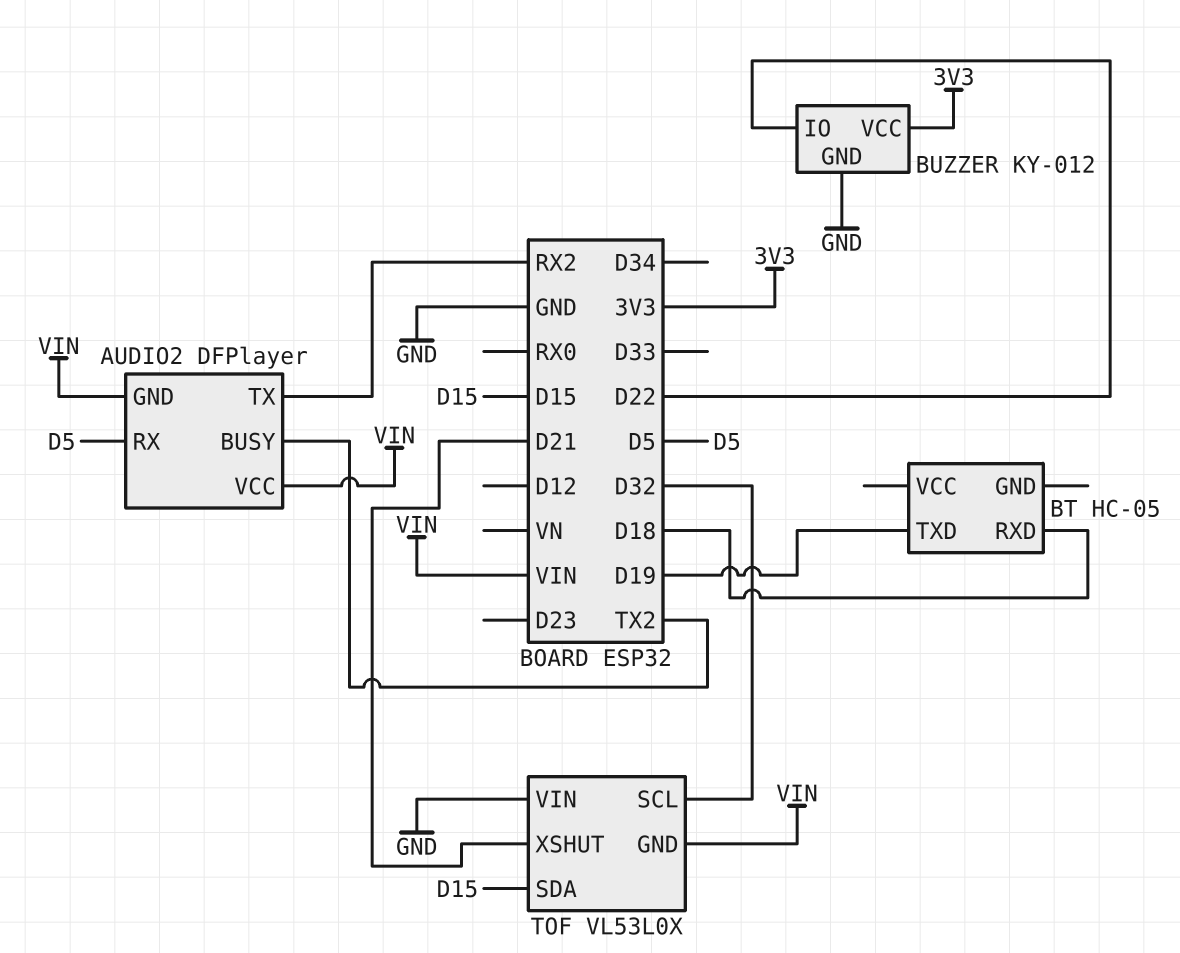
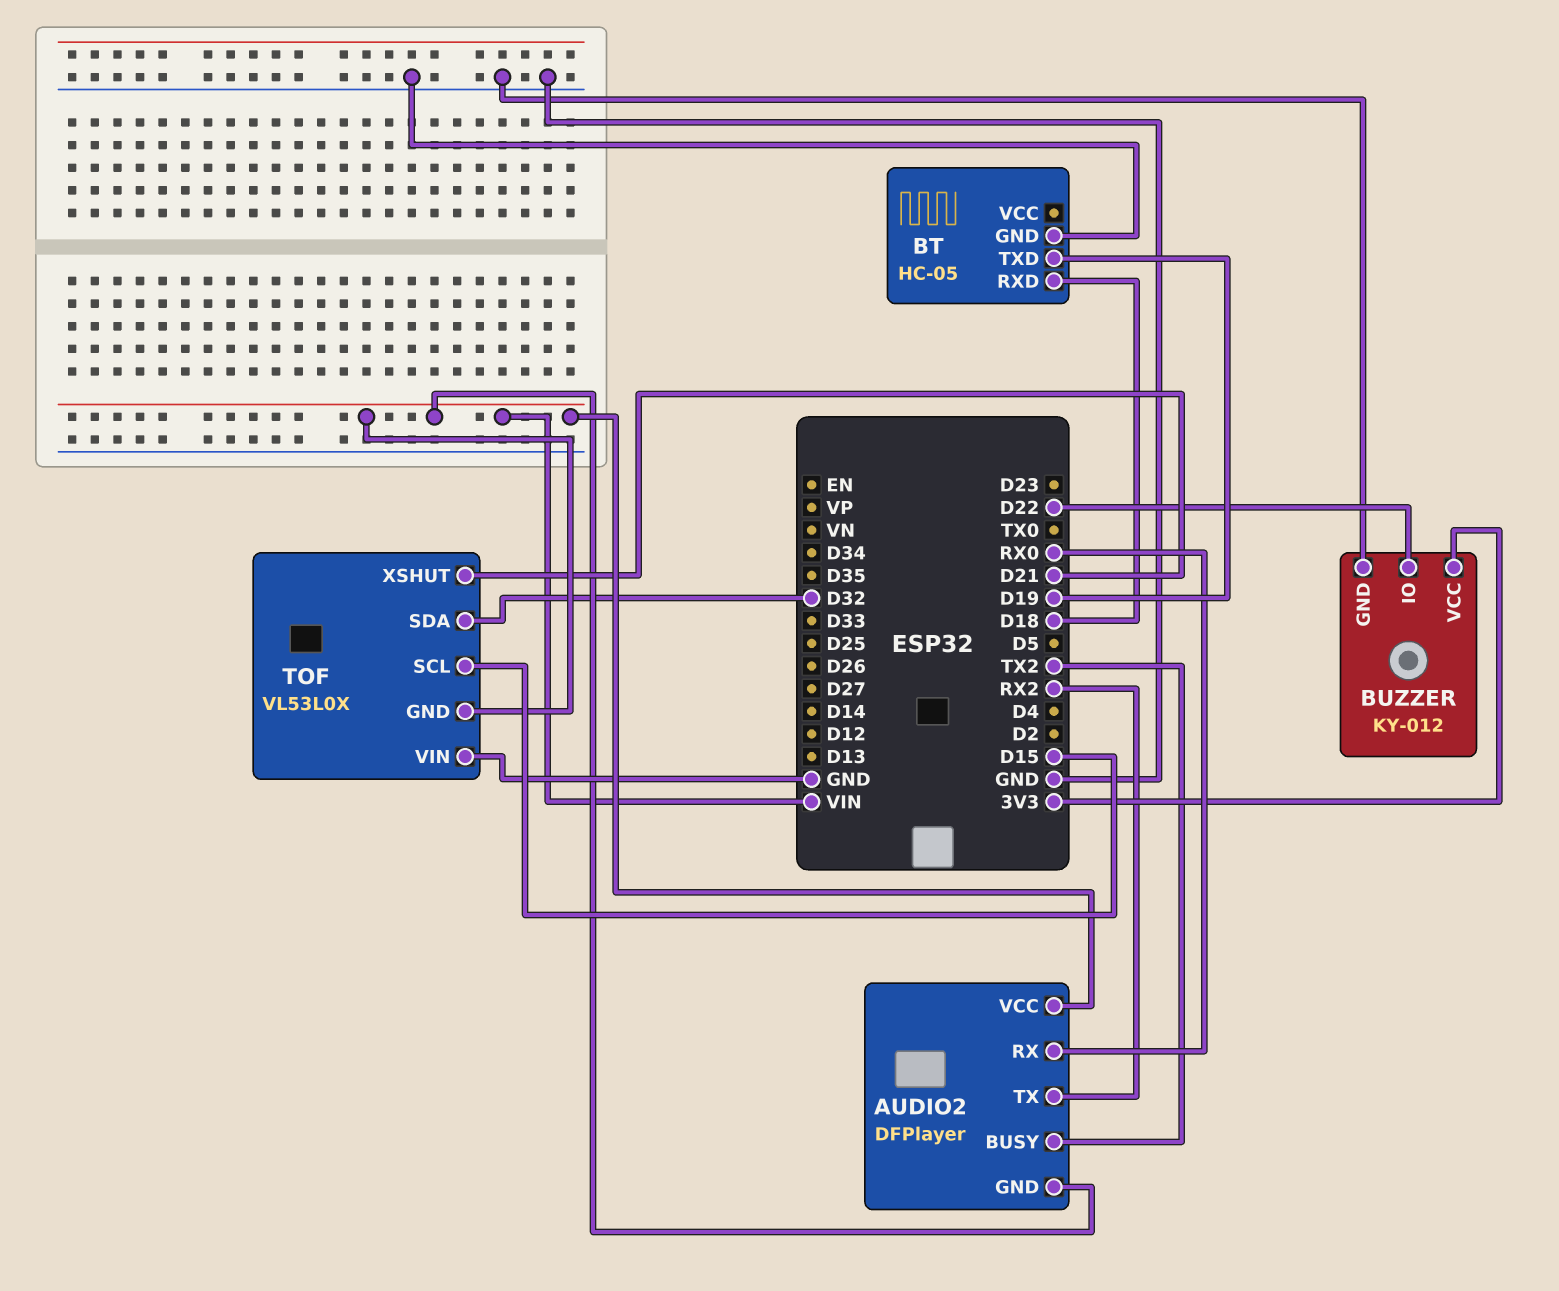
AUDIO2 pin RX: D5 -> RX0
BT pin GND: none -> GND
TOF pin SCL: D32 -> D15
TOF pin SDA: D15 -> D32

